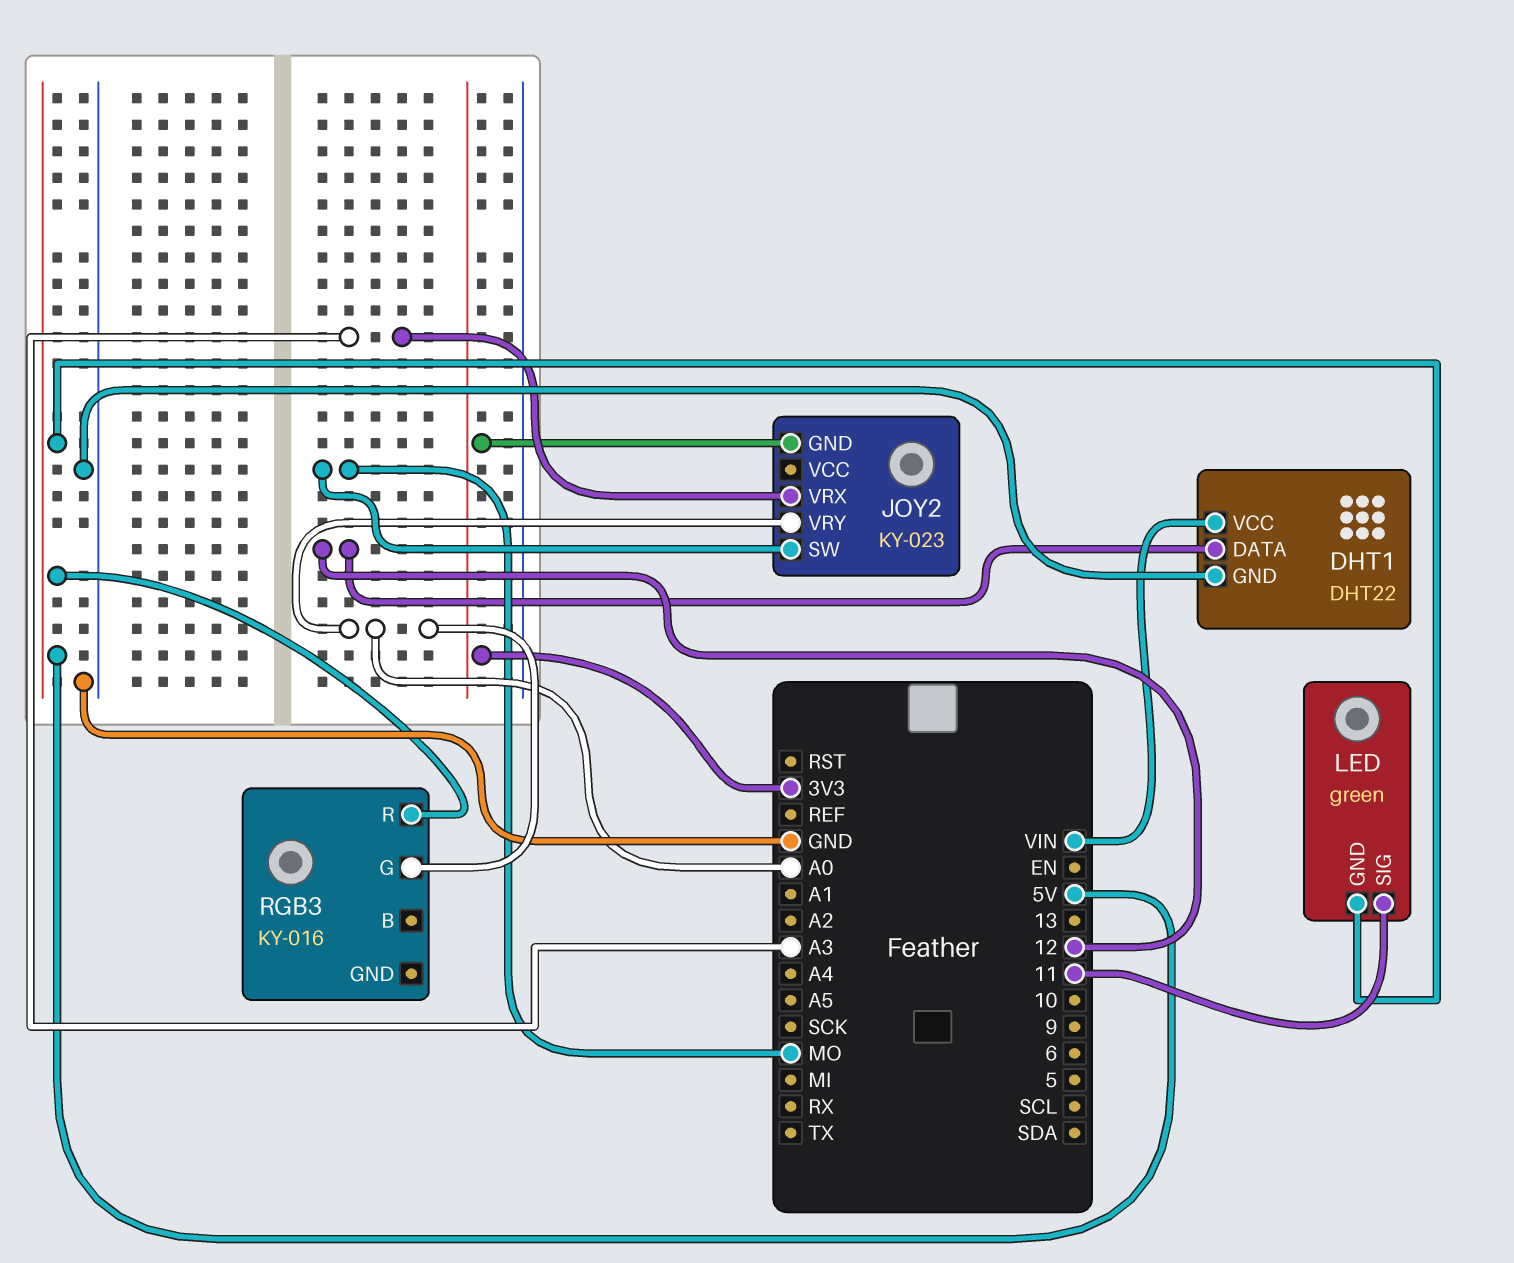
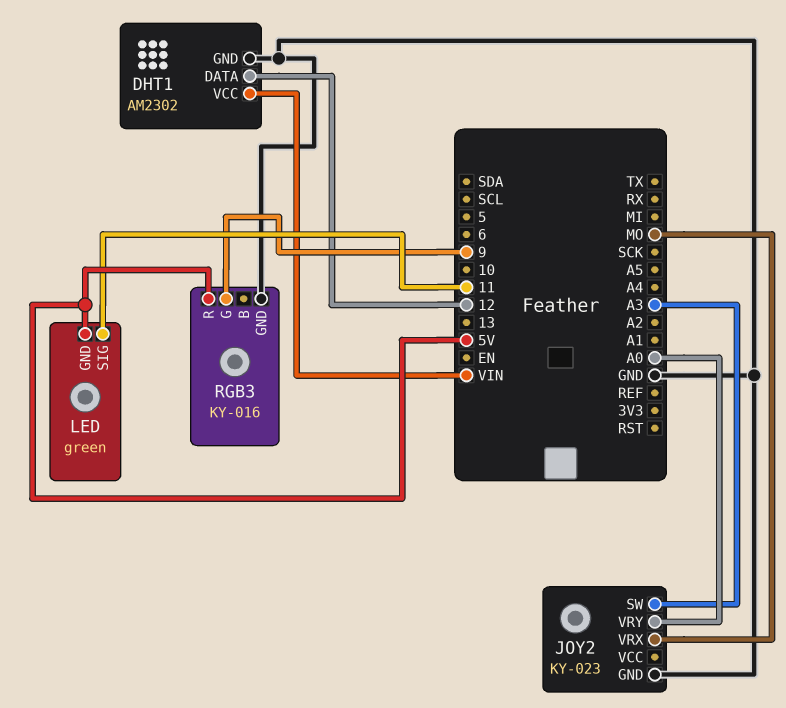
DHT1: DHT22 -> AM2302
JOY2 pin GND: 3V3 -> GND
JOY2 pin SW: MO -> A3
JOY2 pin VRX: A3 -> MO
RGB3 pin G: A0 -> 9
RGB3 pin GND: none -> GND

